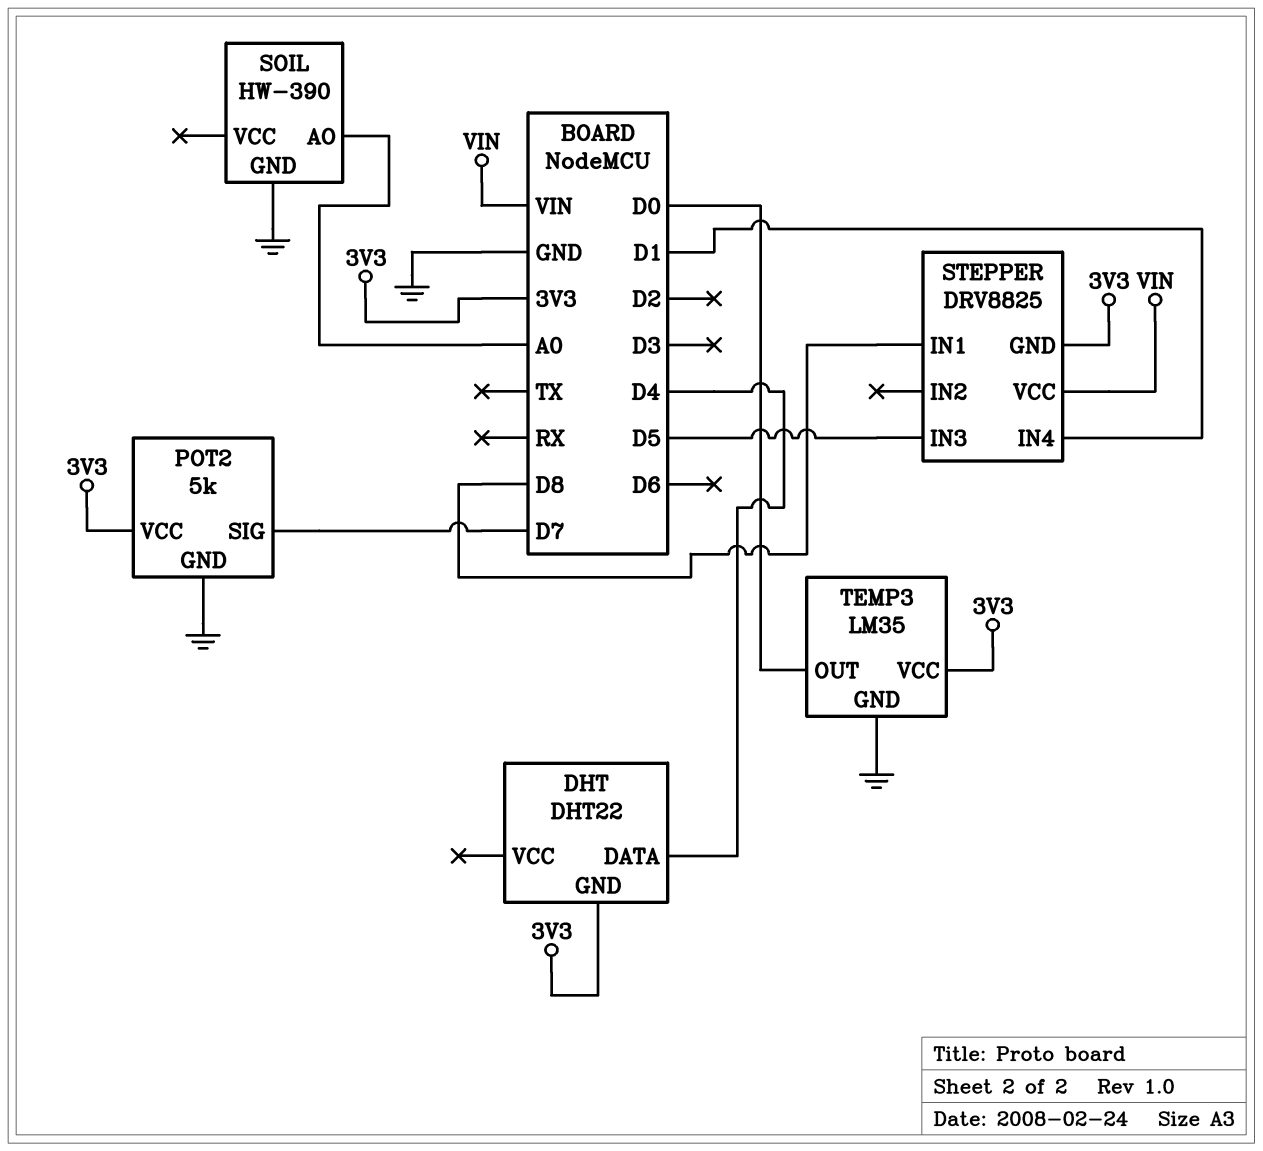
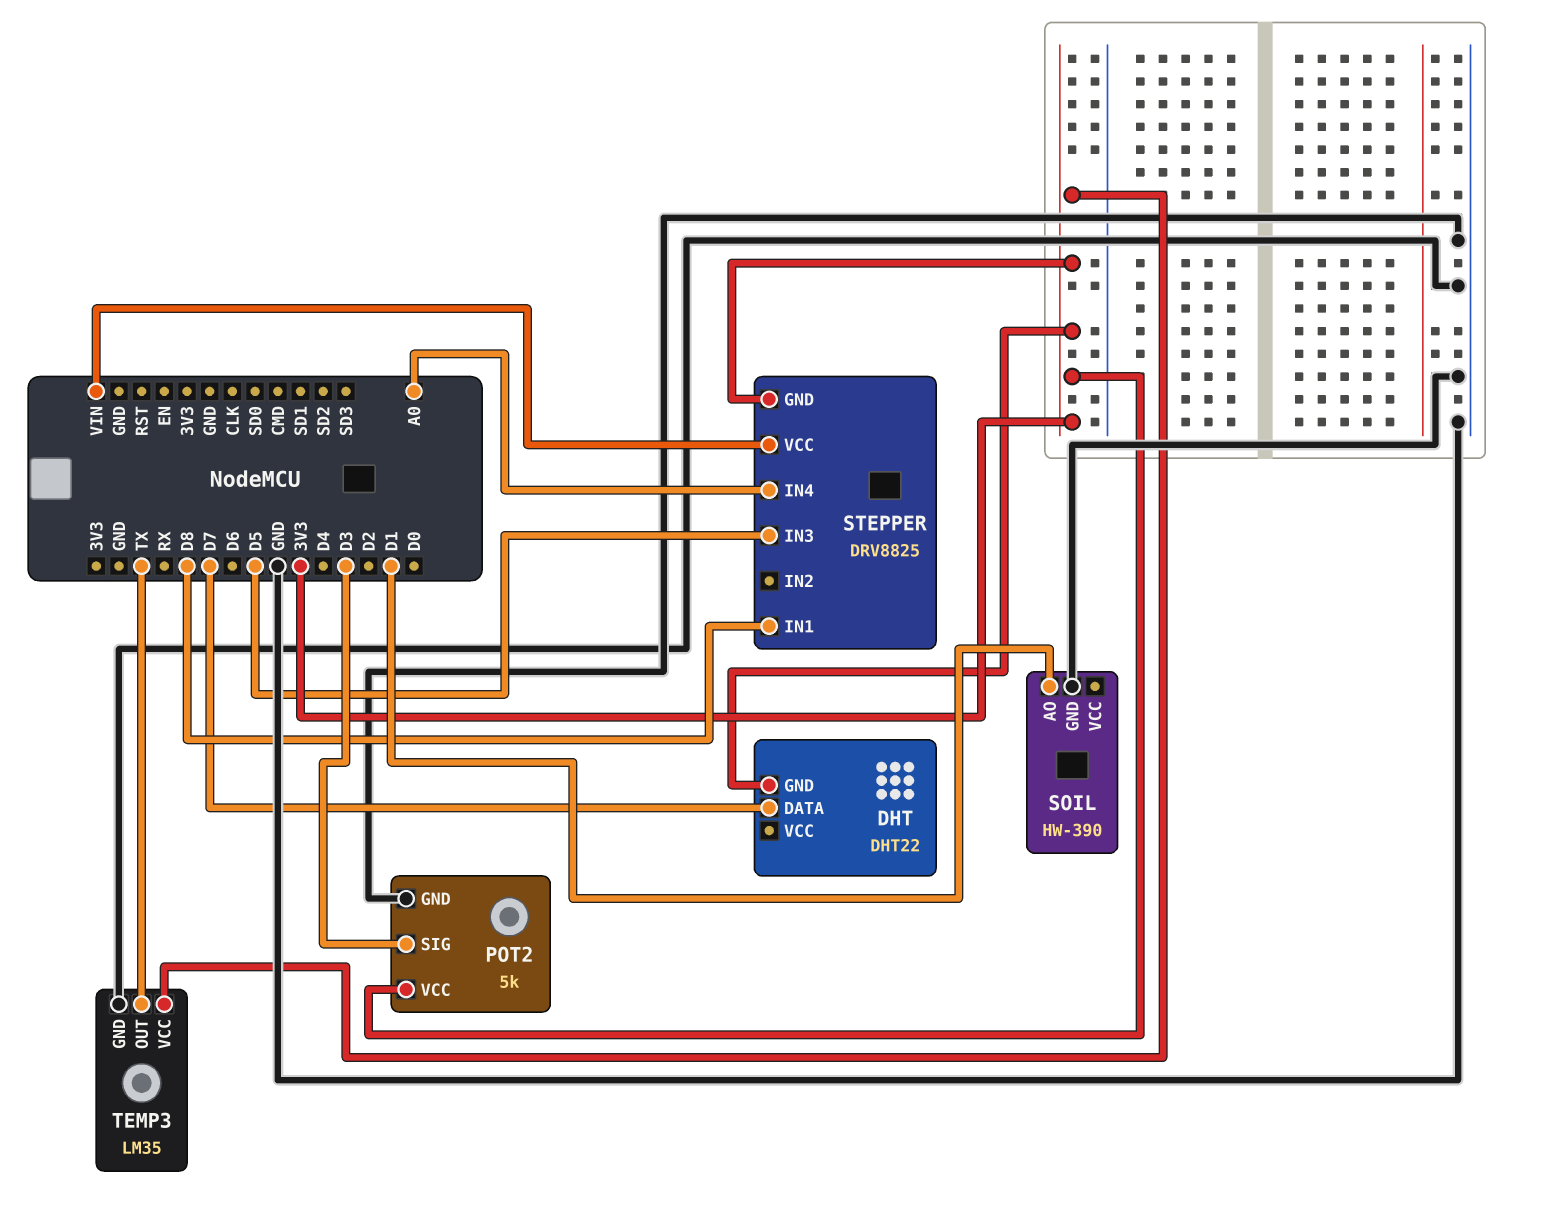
DHT pin DATA: D4 -> D7
POT2 pin SIG: D7 -> D3
SOIL pin AO: A0 -> D1
STEPPER pin IN4: D1 -> A0
TEMP3 pin OUT: D0 -> TX

